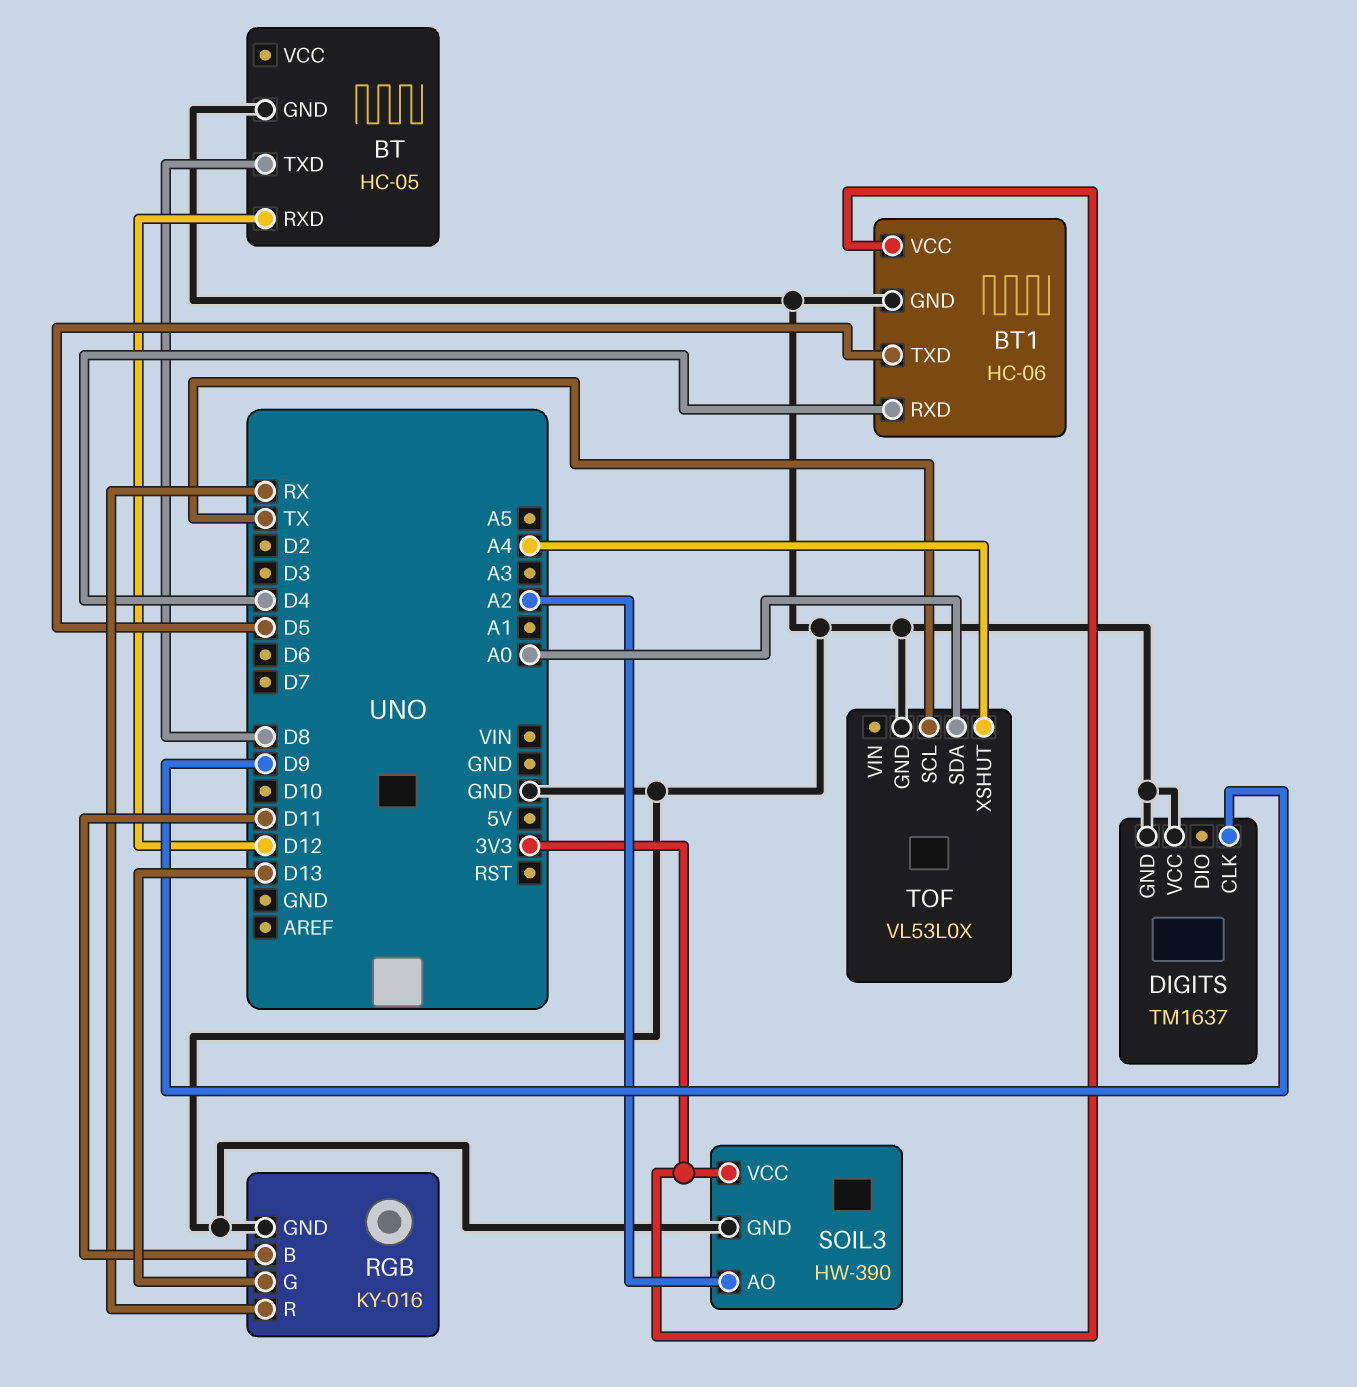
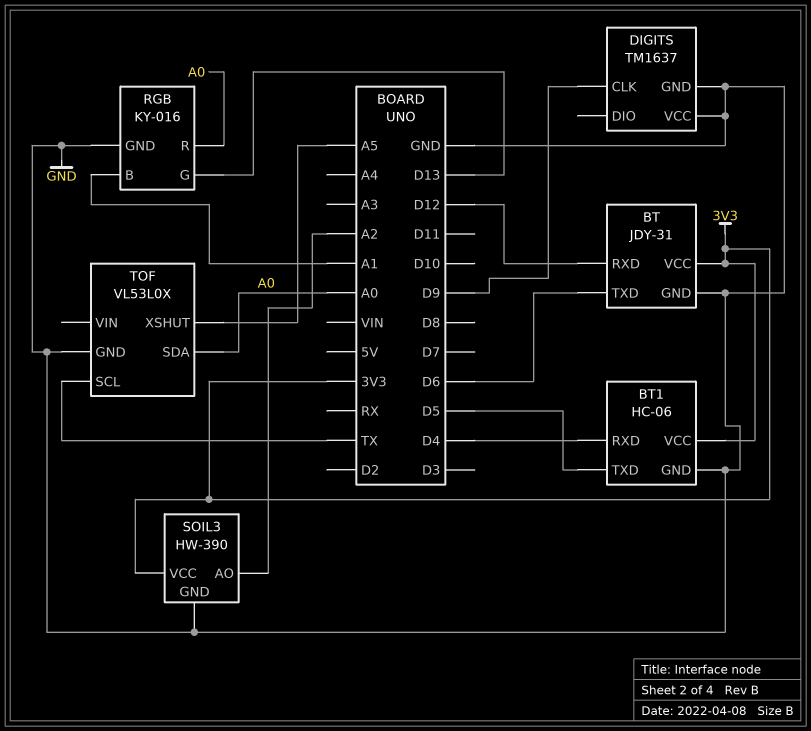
BT: HC-05 -> JDY-31
BT pin TXD: D8 -> D6
BT pin VCC: none -> 3V3
RGB pin B: D11 -> A1
RGB pin R: RX -> A0
TOF pin XSHUT: A4 -> A5

